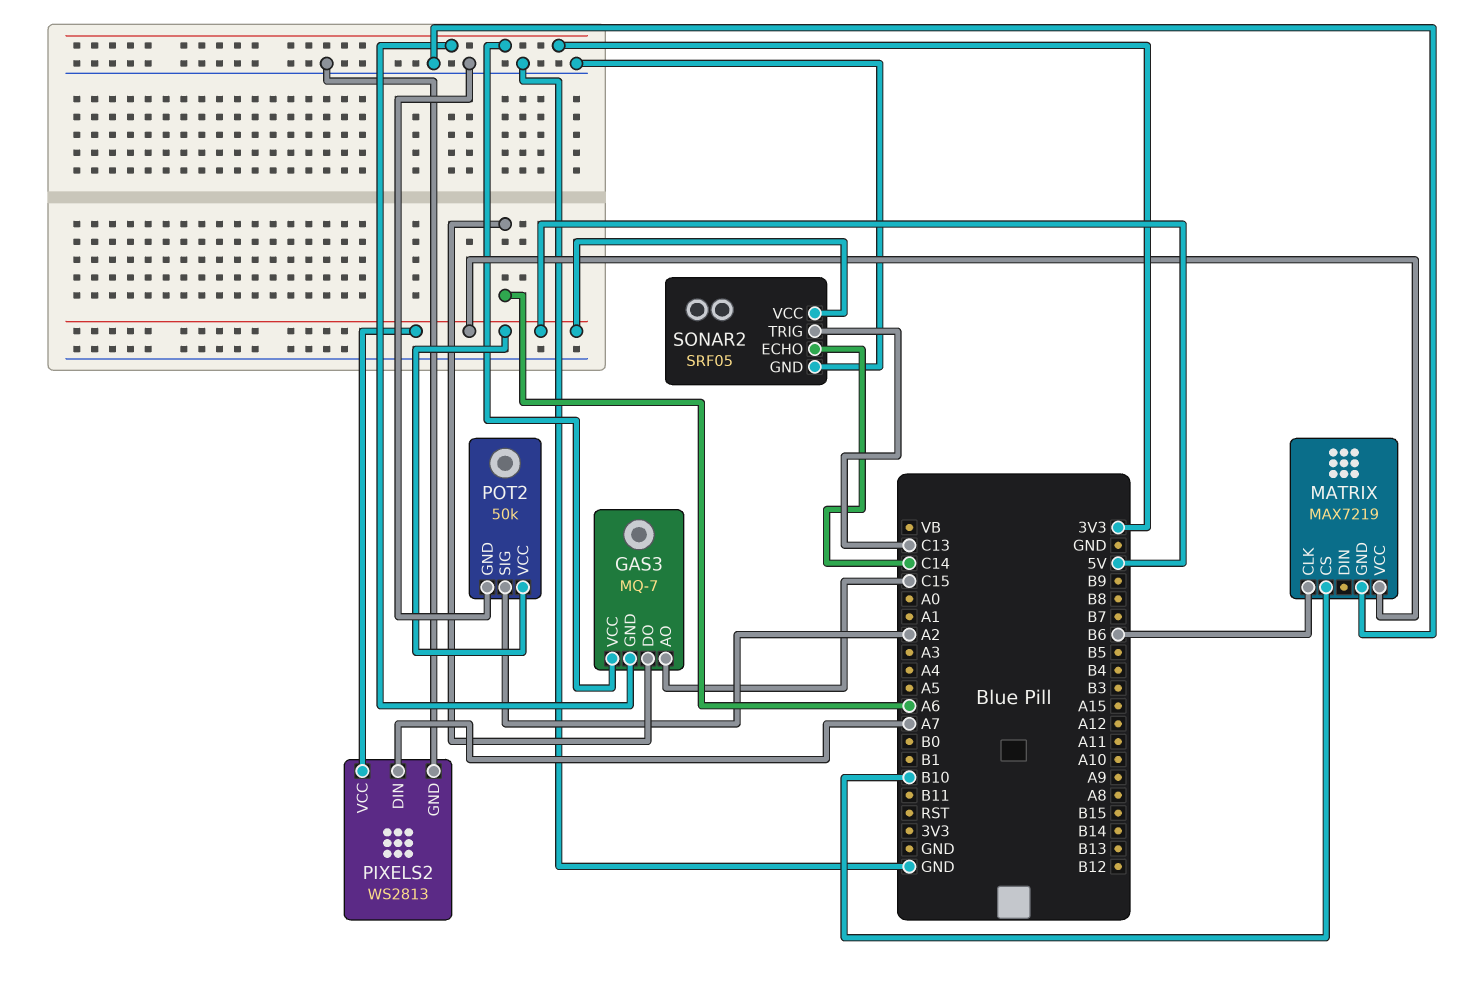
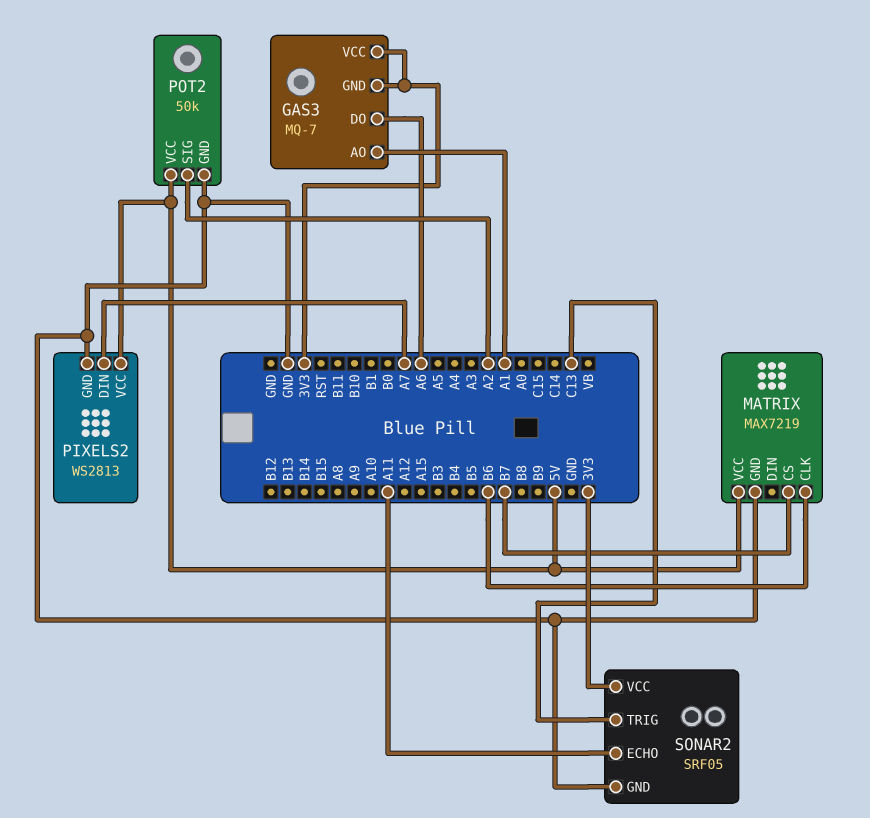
GAS3 pin AO: C15 -> A1
MATRIX pin CS: B10 -> B7
SONAR2 pin ECHO: C14 -> A11
SONAR2 pin VCC: 5V -> 3V3

